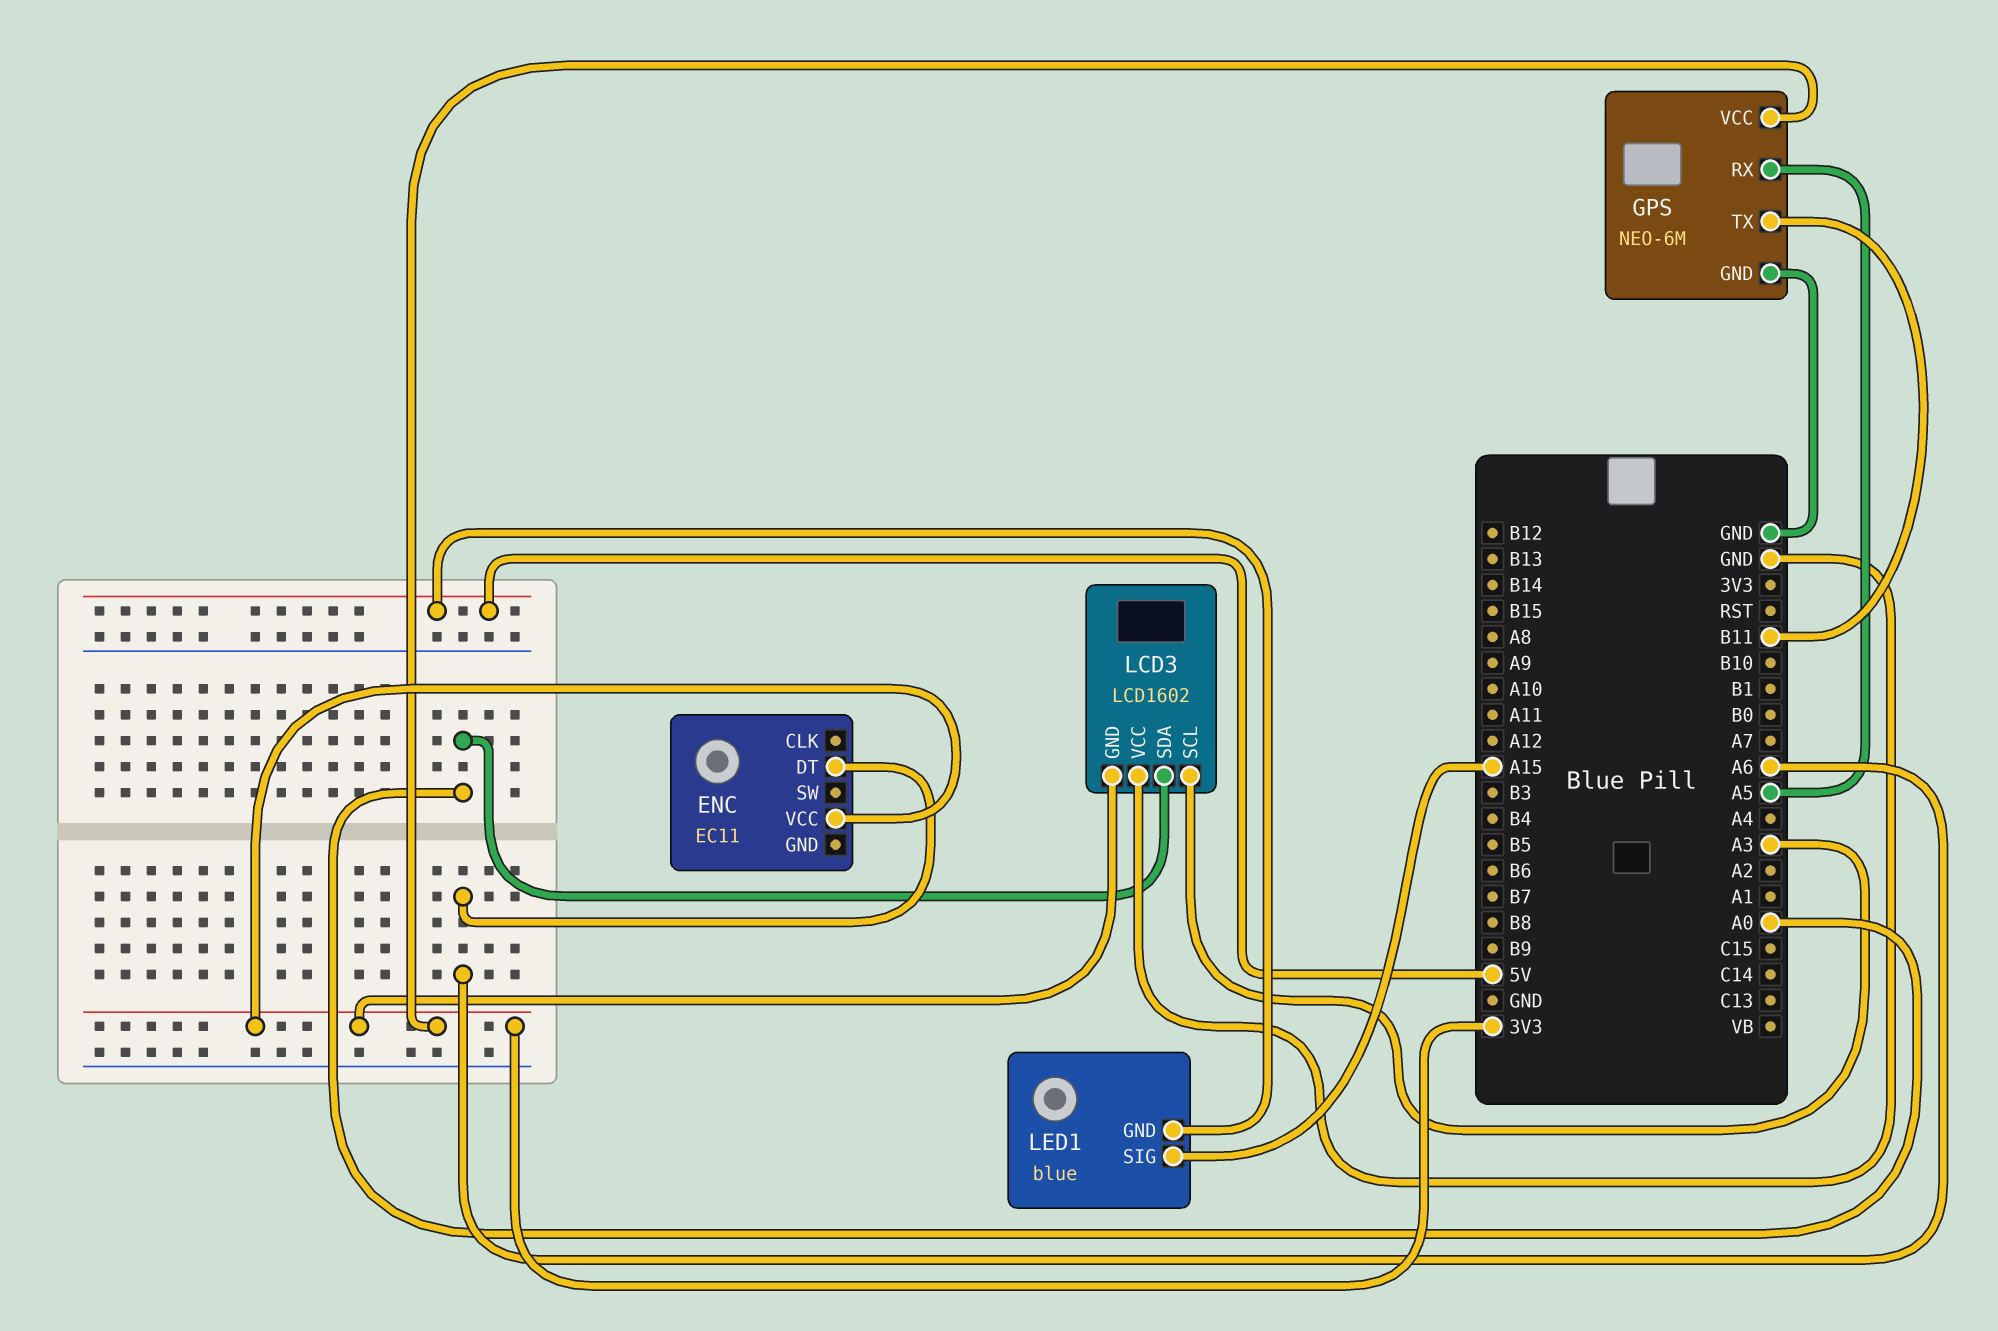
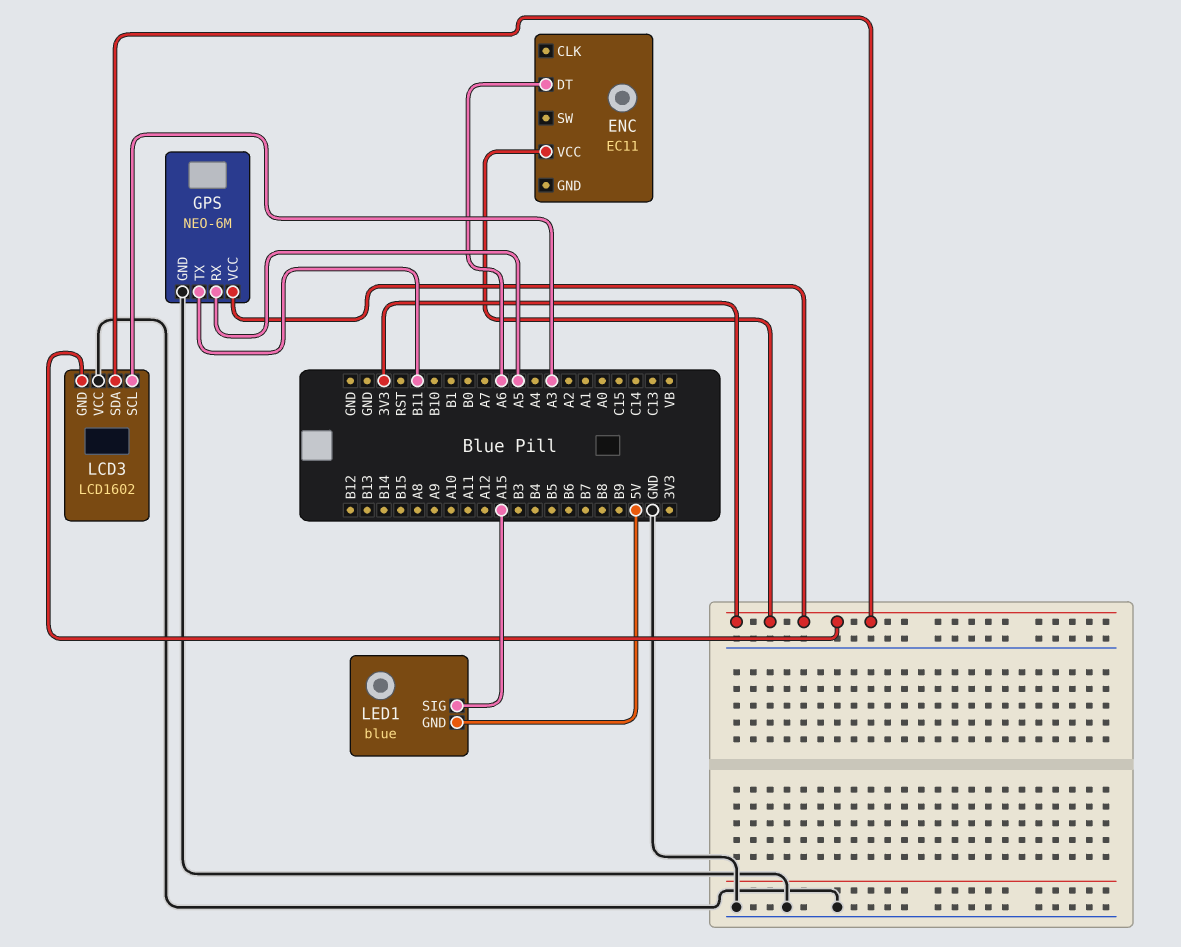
LCD3 pin SDA: A0 -> 3V3

